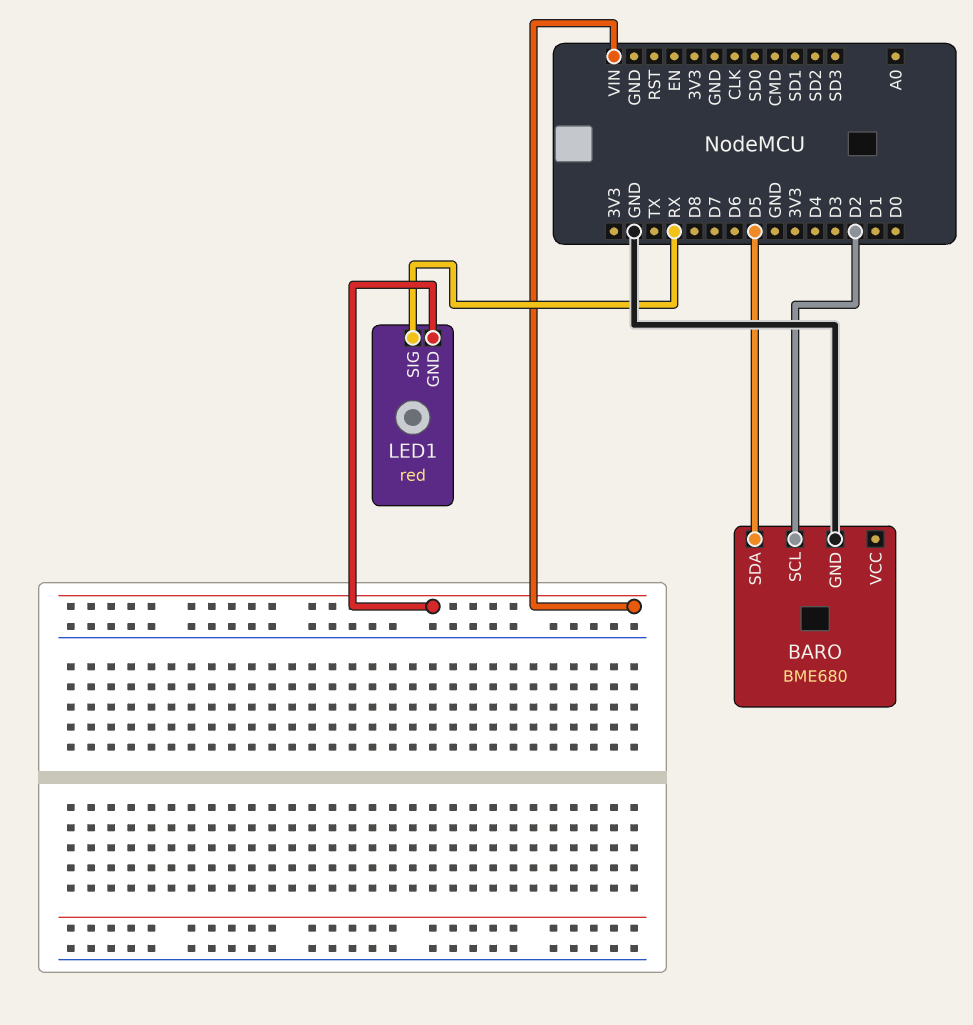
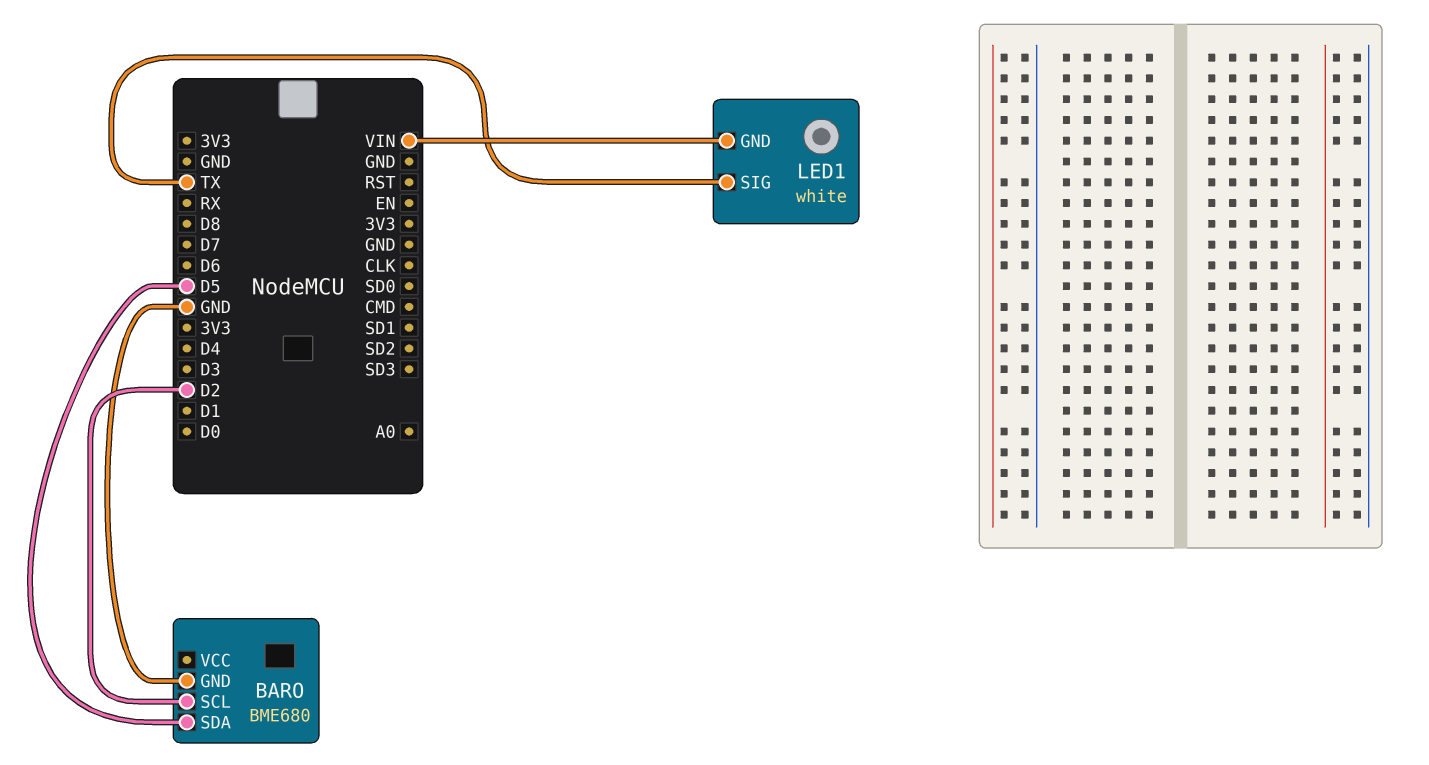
LED1: red -> white
LED1 pin SIG: RX -> TX

